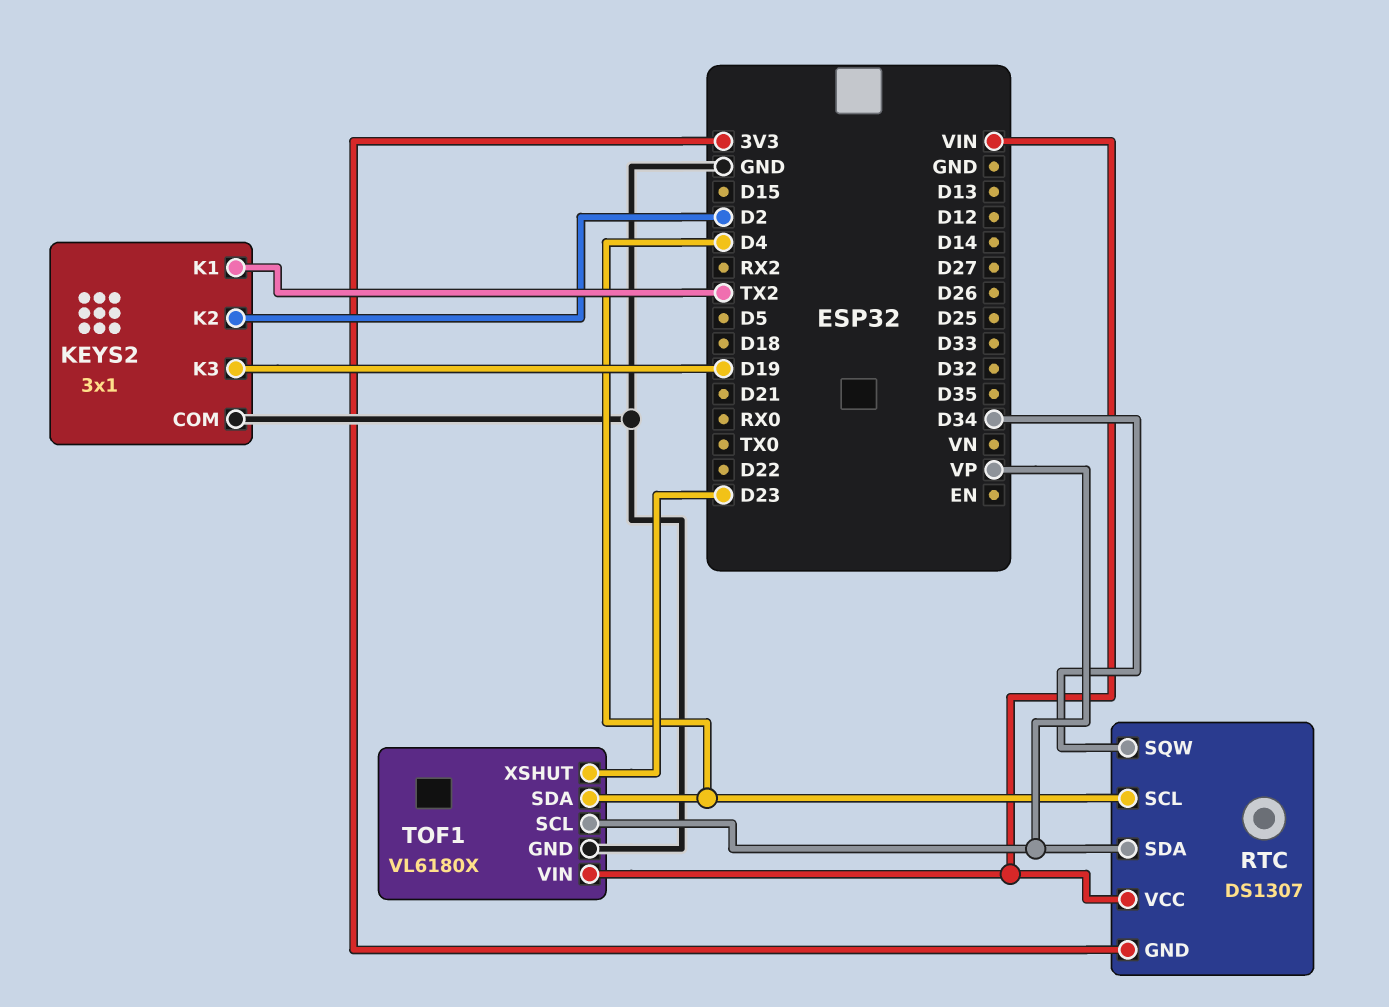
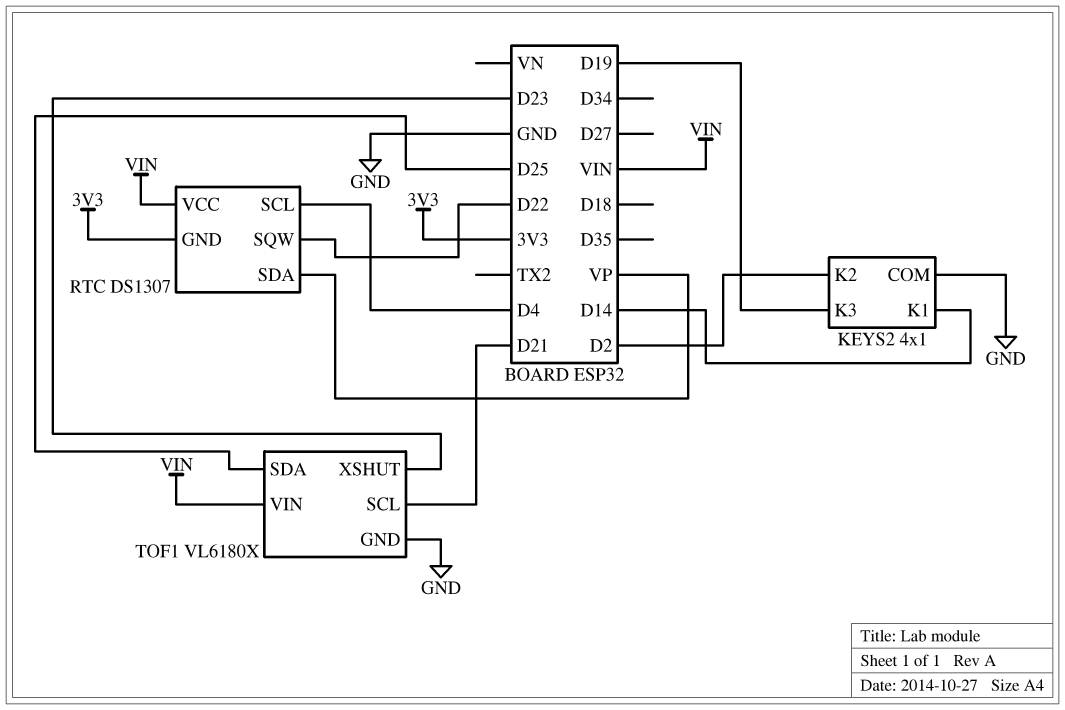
KEYS2: 3x1 -> 4x1
KEYS2 pin K1: TX2 -> D14
RTC pin SQW: D34 -> D22
TOF1 pin SCL: VP -> D21
TOF1 pin SDA: D4 -> D25

